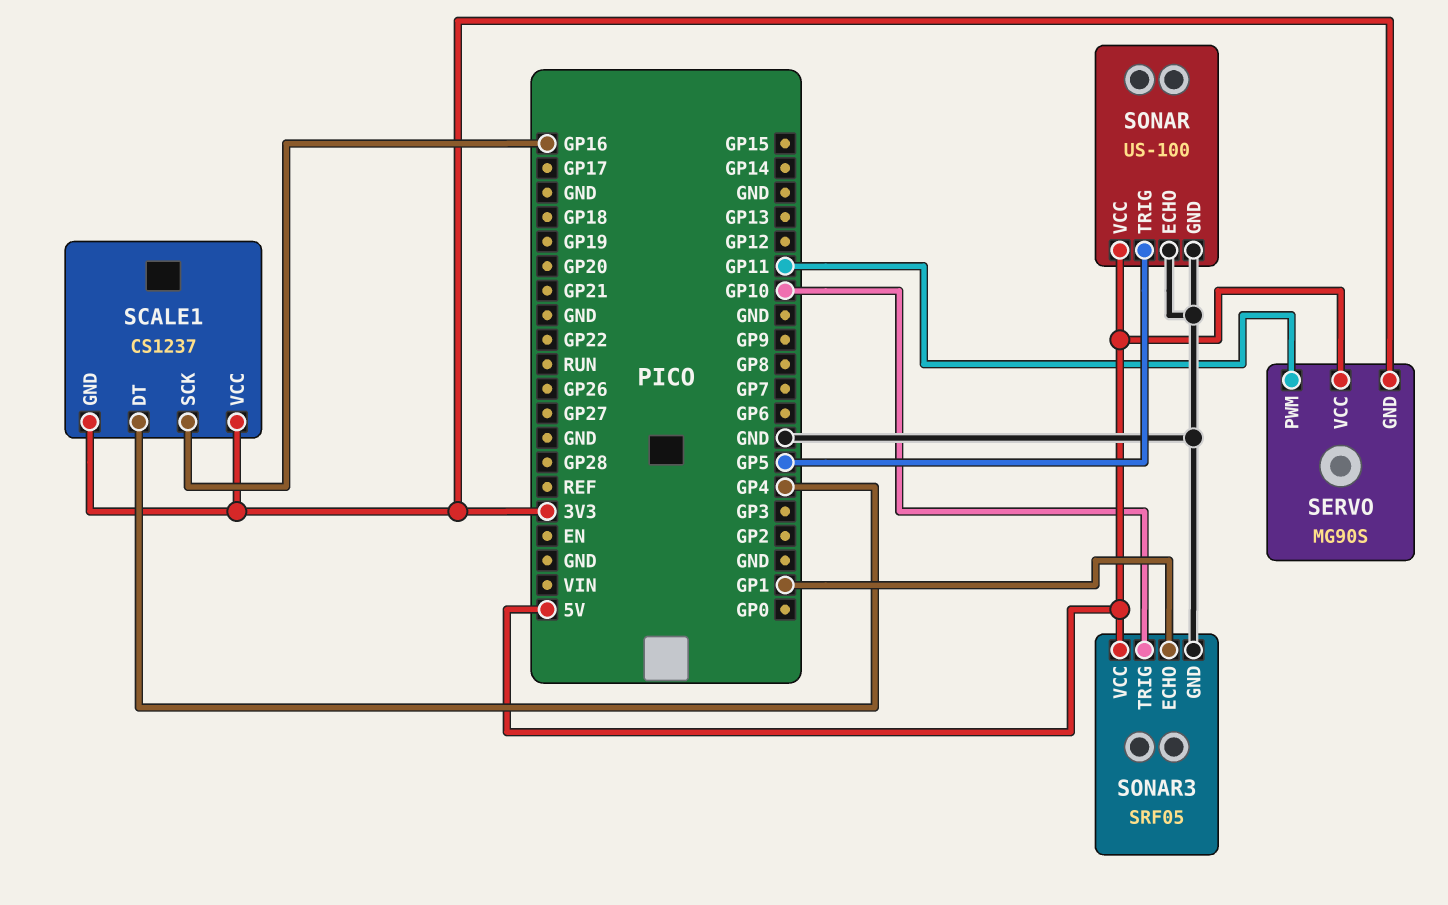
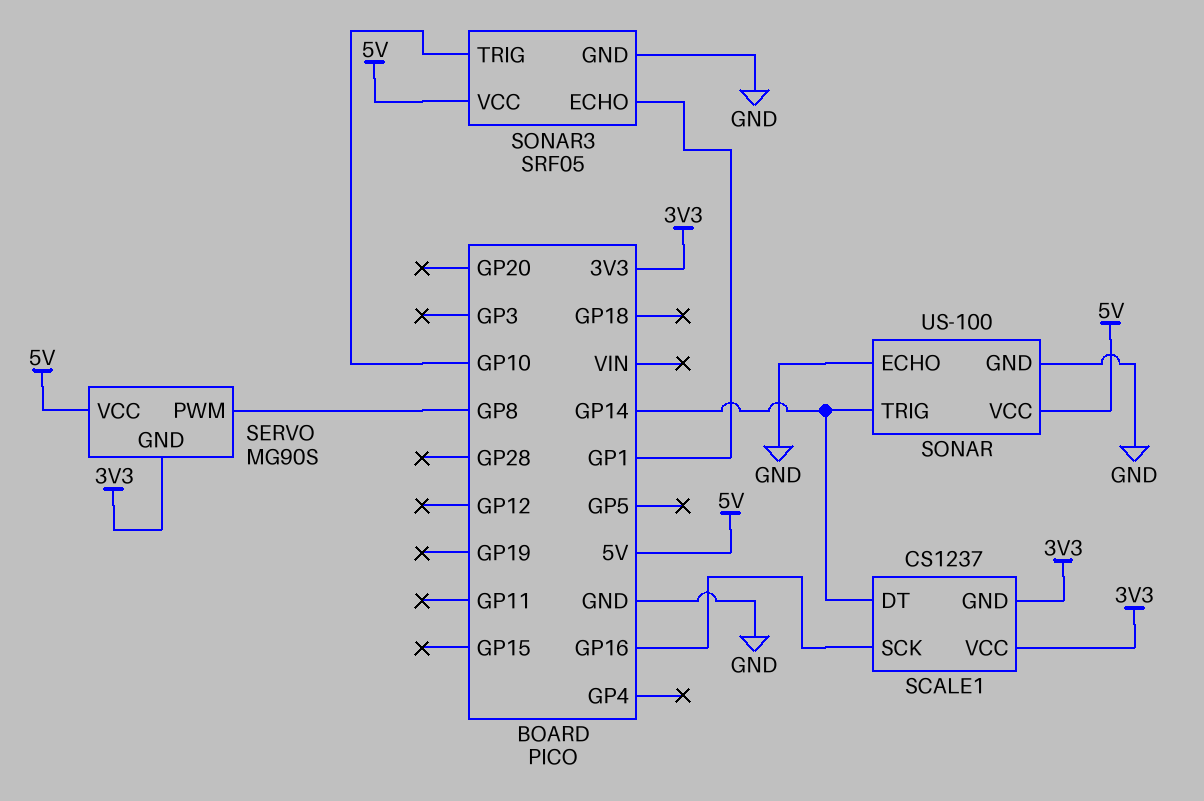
SCALE1 pin DT: GP4 -> GP14
SERVO pin PWM: GP11 -> GP8
SONAR pin TRIG: GP5 -> GP14

